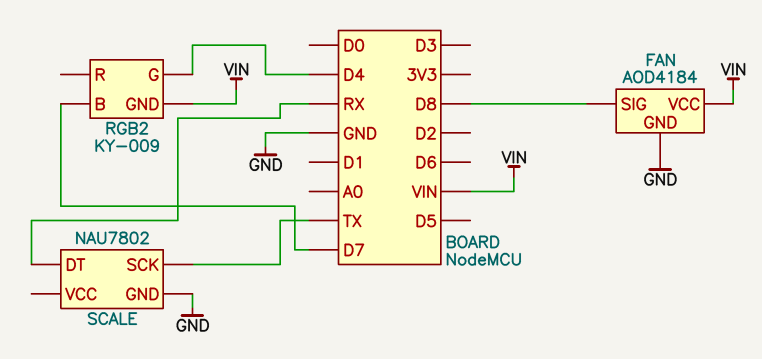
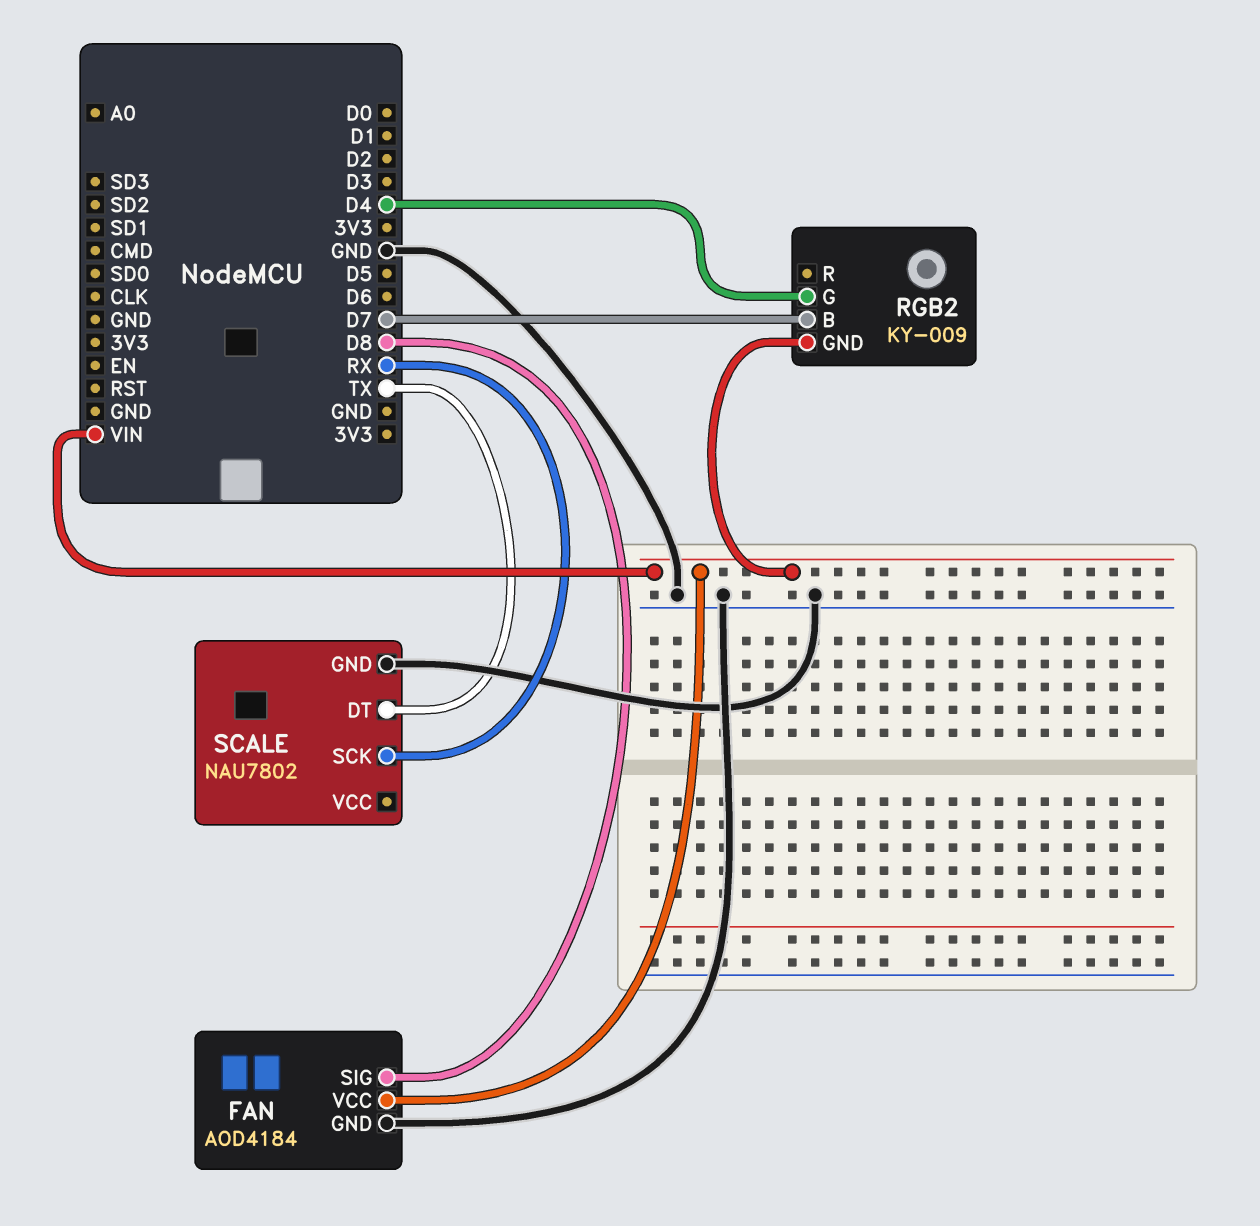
SCALE pin DT: RX -> TX
SCALE pin SCK: TX -> RX

